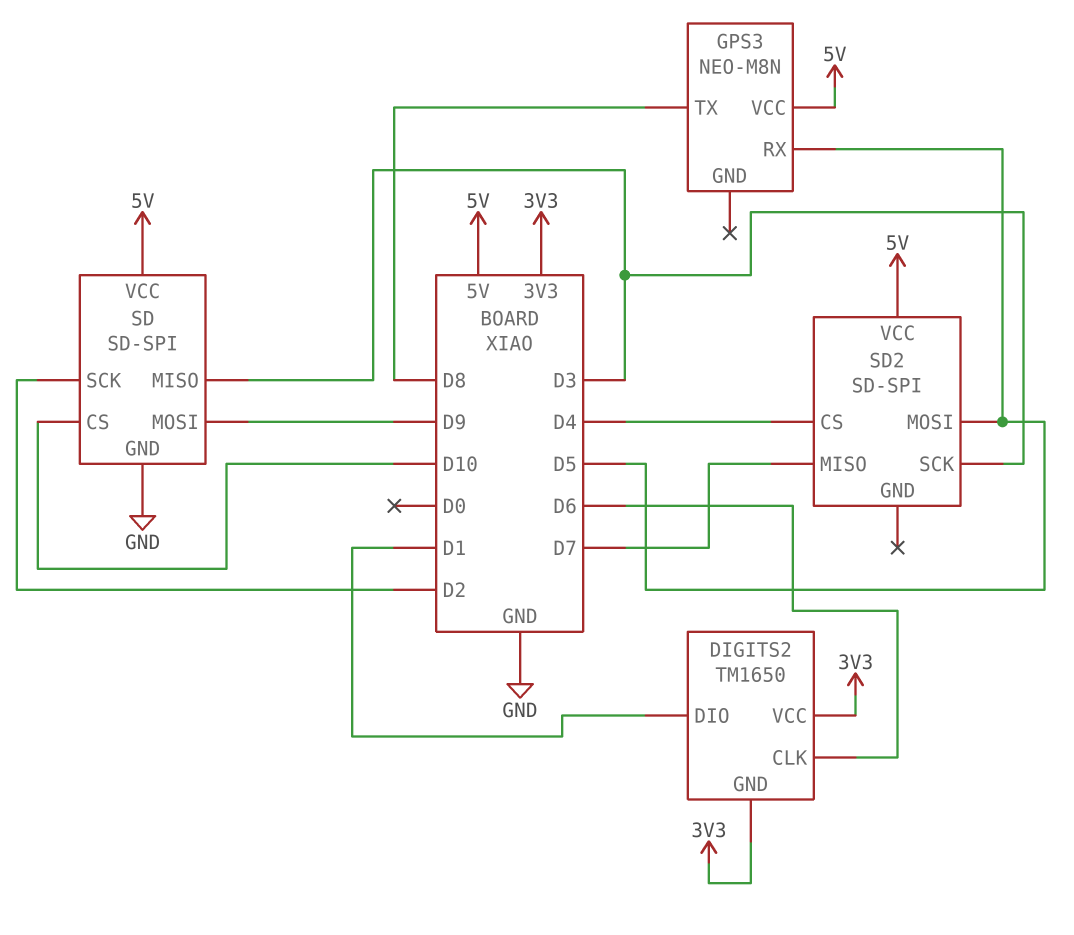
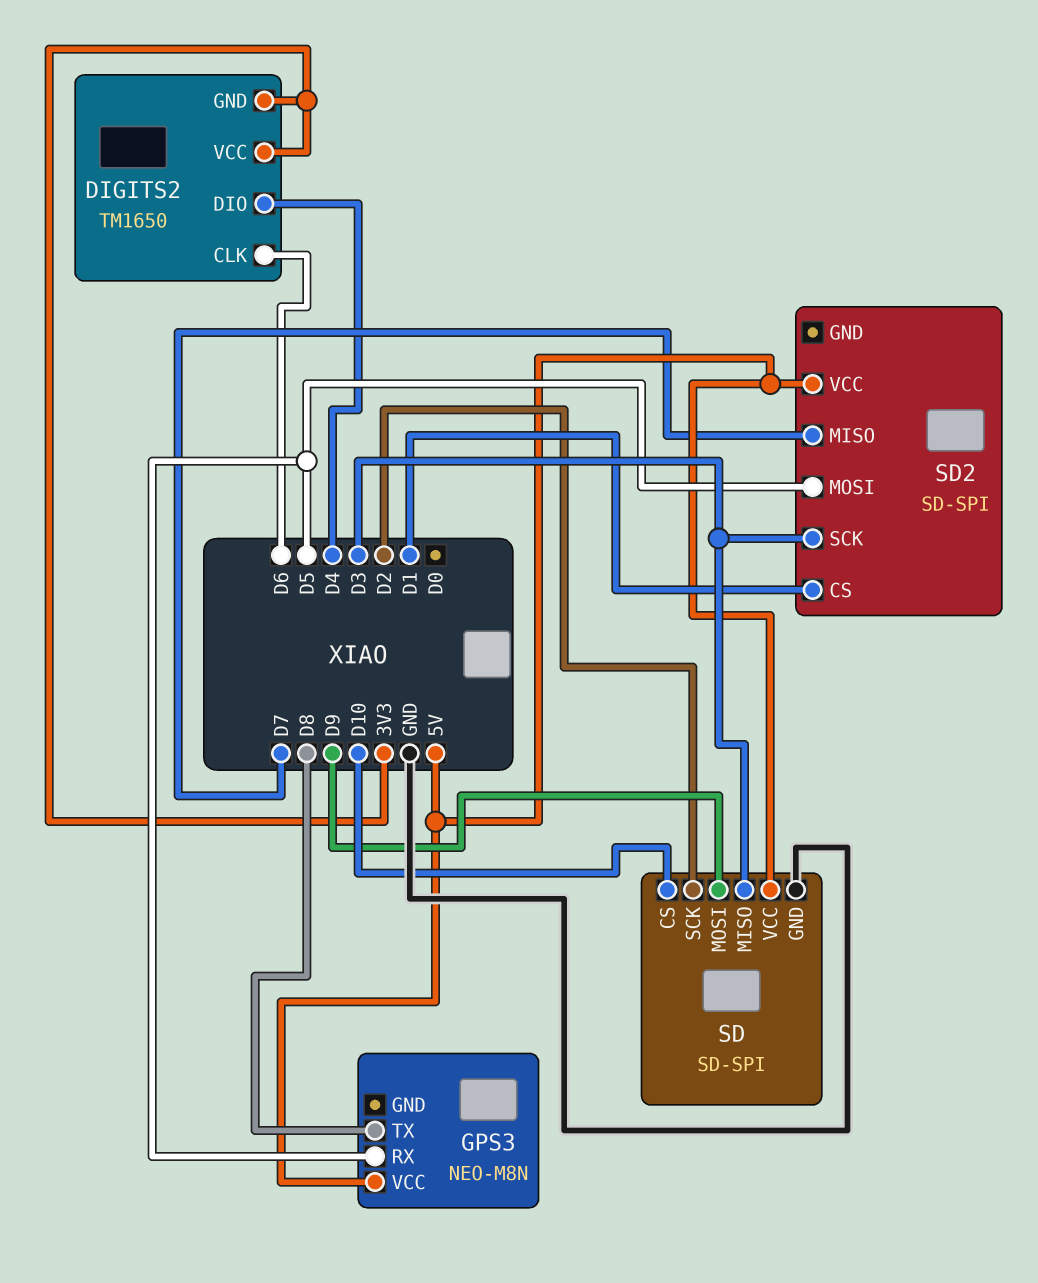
DIGITS2 pin DIO: D1 -> D4
SD2 pin CS: D4 -> D1

